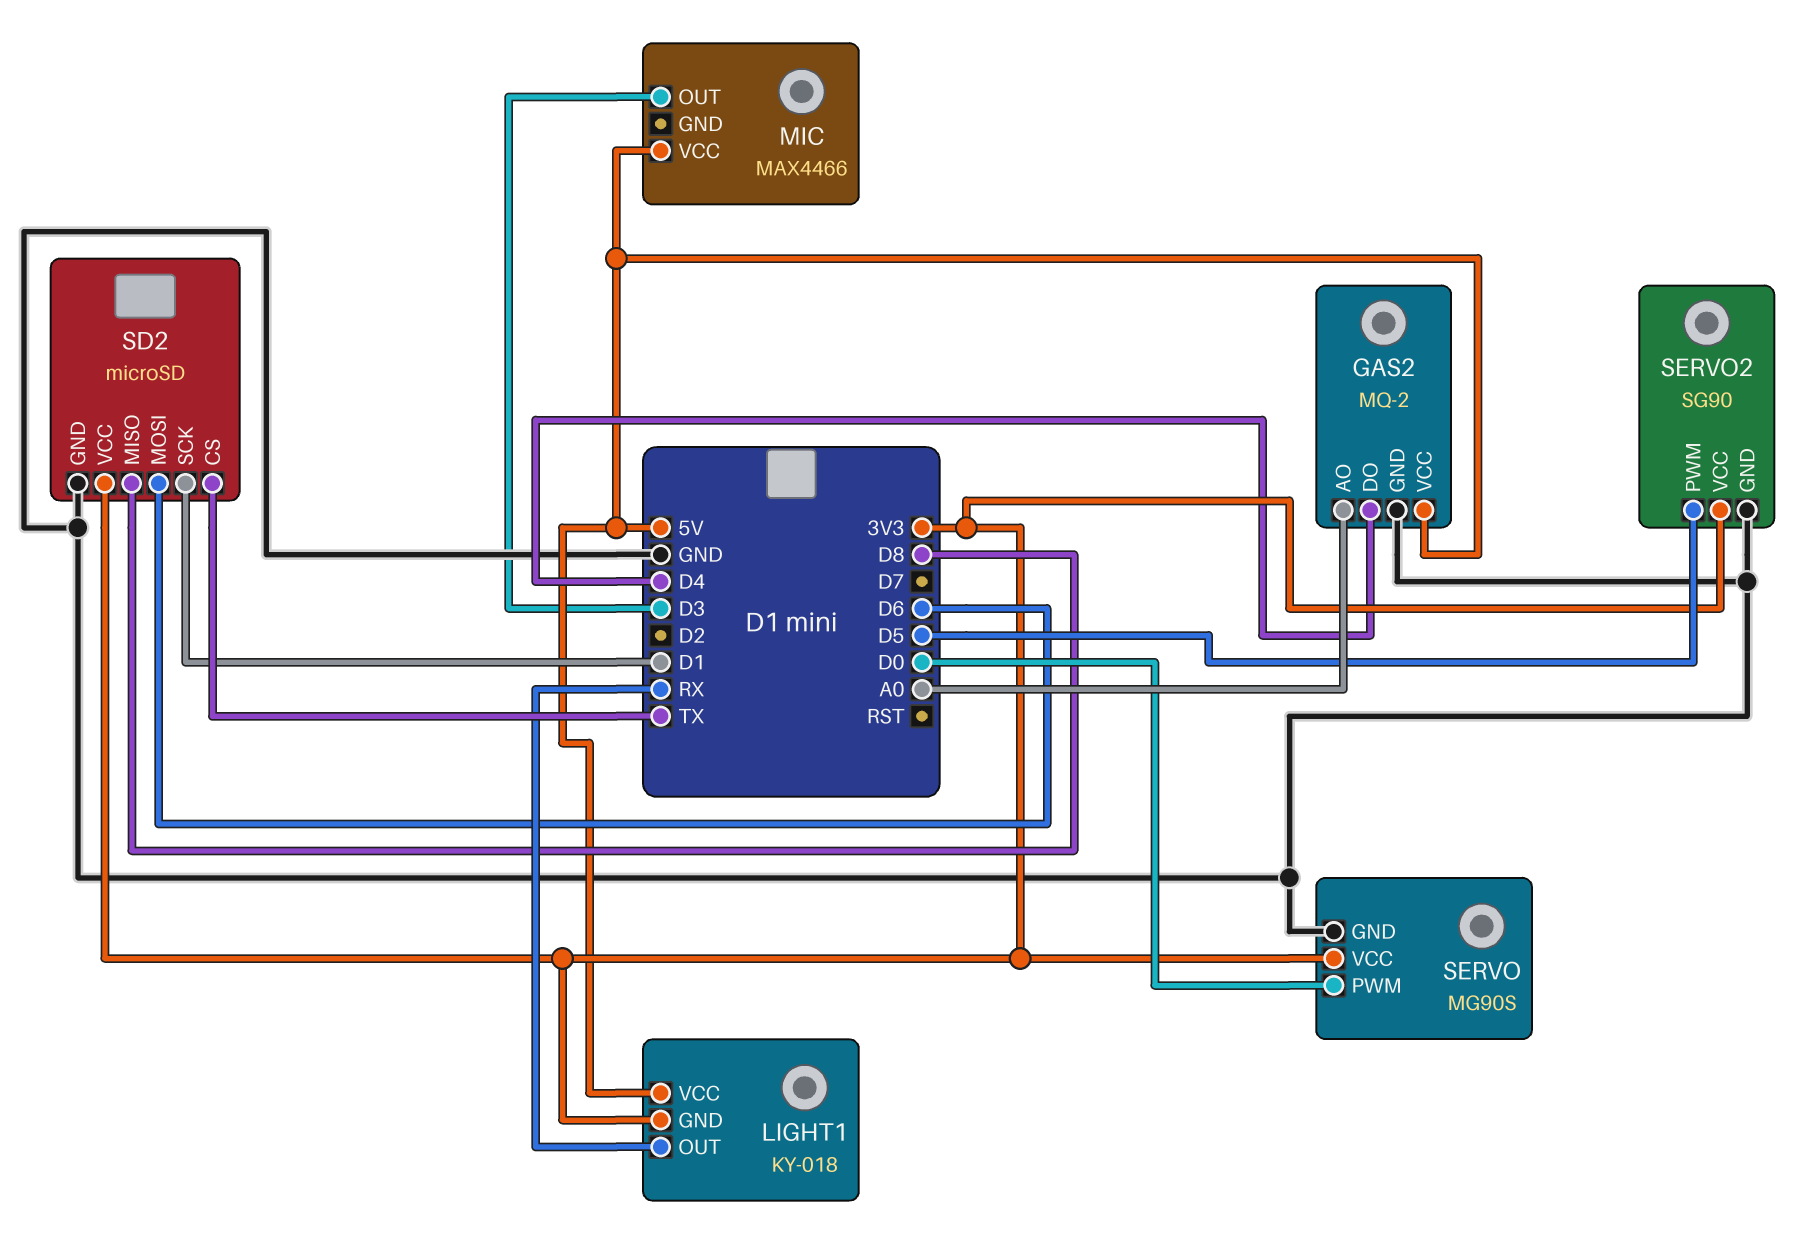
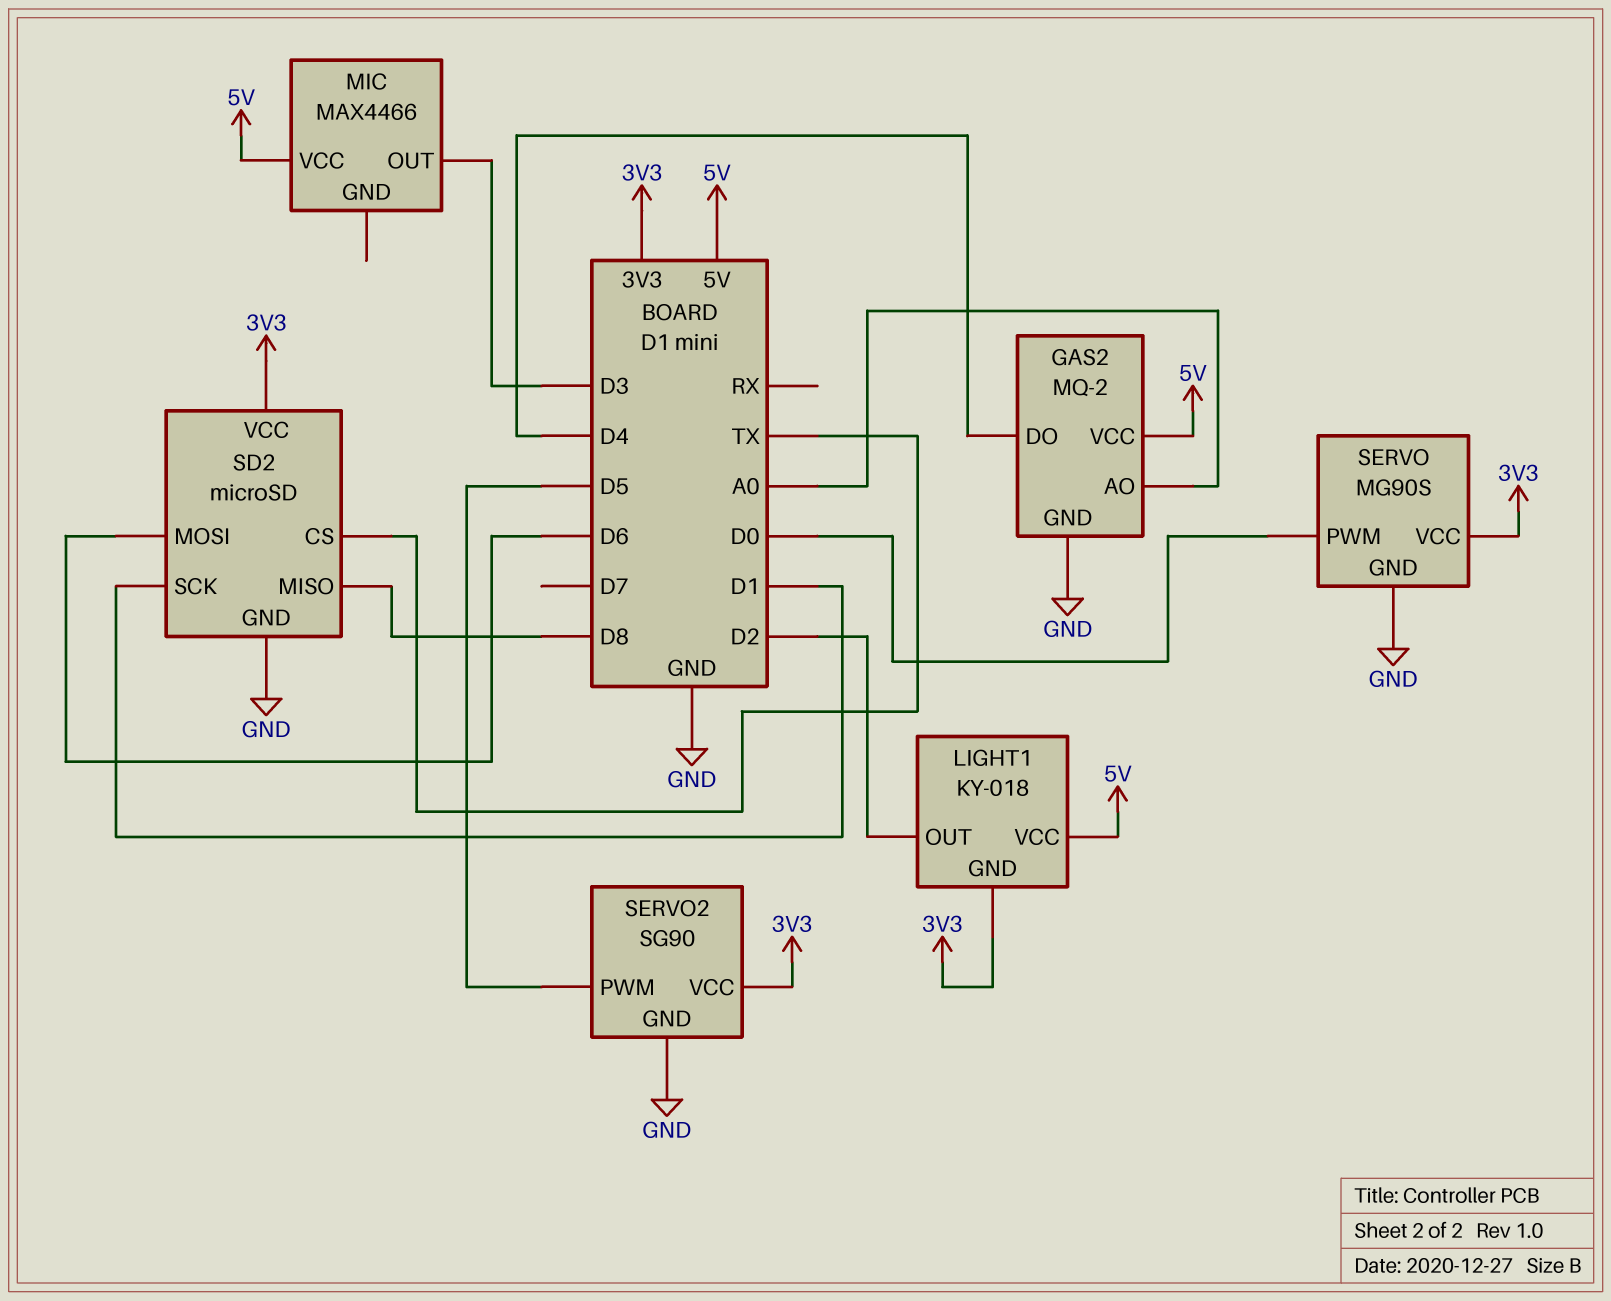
LIGHT1 pin OUT: RX -> D2

